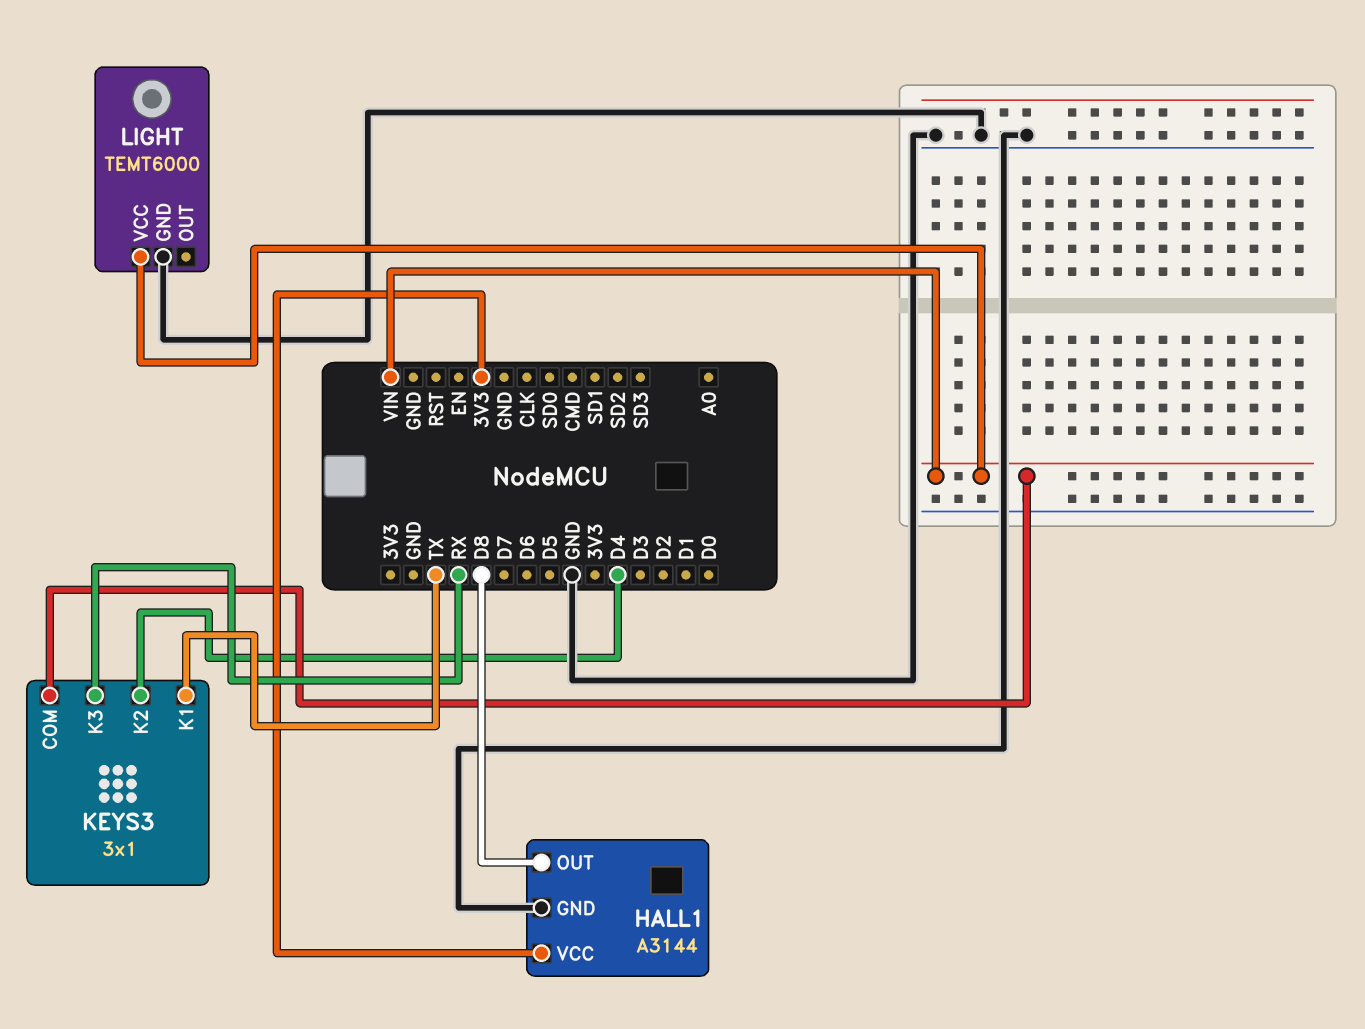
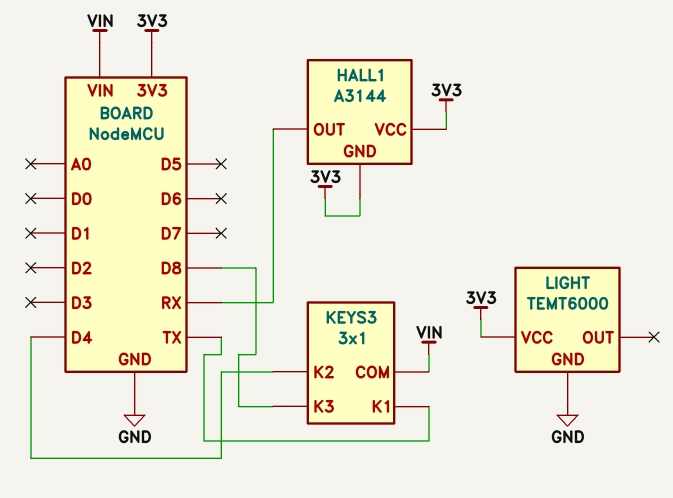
HALL1 pin GND: GND -> 3V3
HALL1 pin OUT: D8 -> RX
KEYS3 pin K3: RX -> D8
LIGHT pin VCC: VIN -> 3V3

